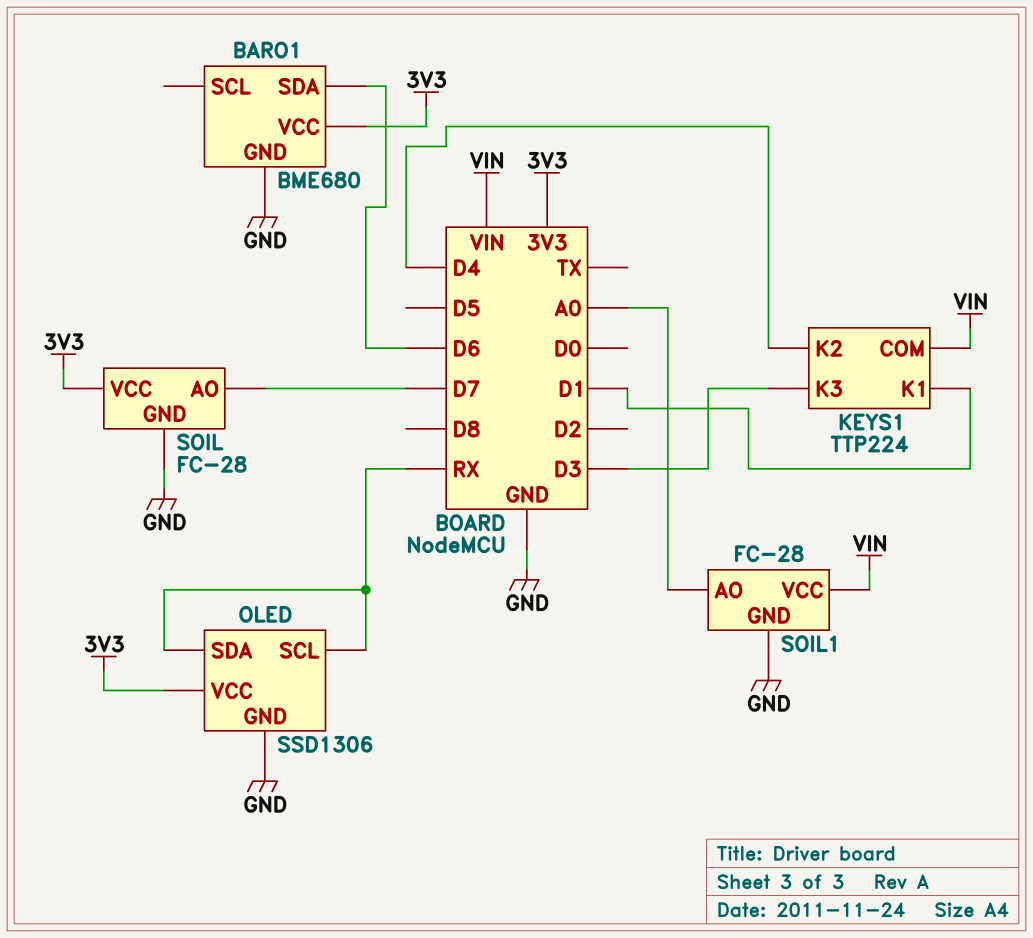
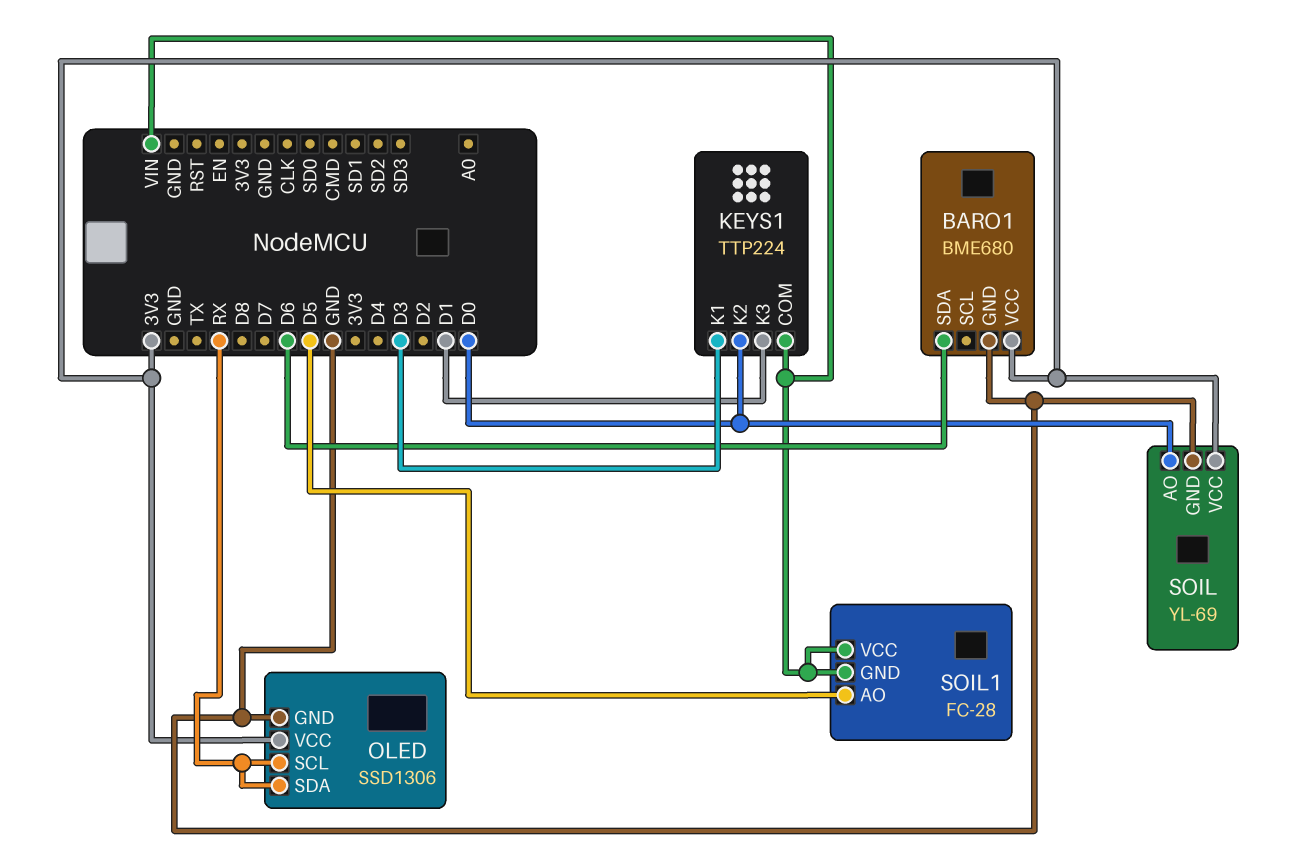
KEYS1 pin K1: D1 -> D3
KEYS1 pin K2: D4 -> D0
KEYS1 pin K3: D3 -> D1
SOIL: FC-28 -> YL-69
SOIL pin AO: D7 -> D0
SOIL1 pin AO: A0 -> D5
SOIL1 pin GND: GND -> VIN

